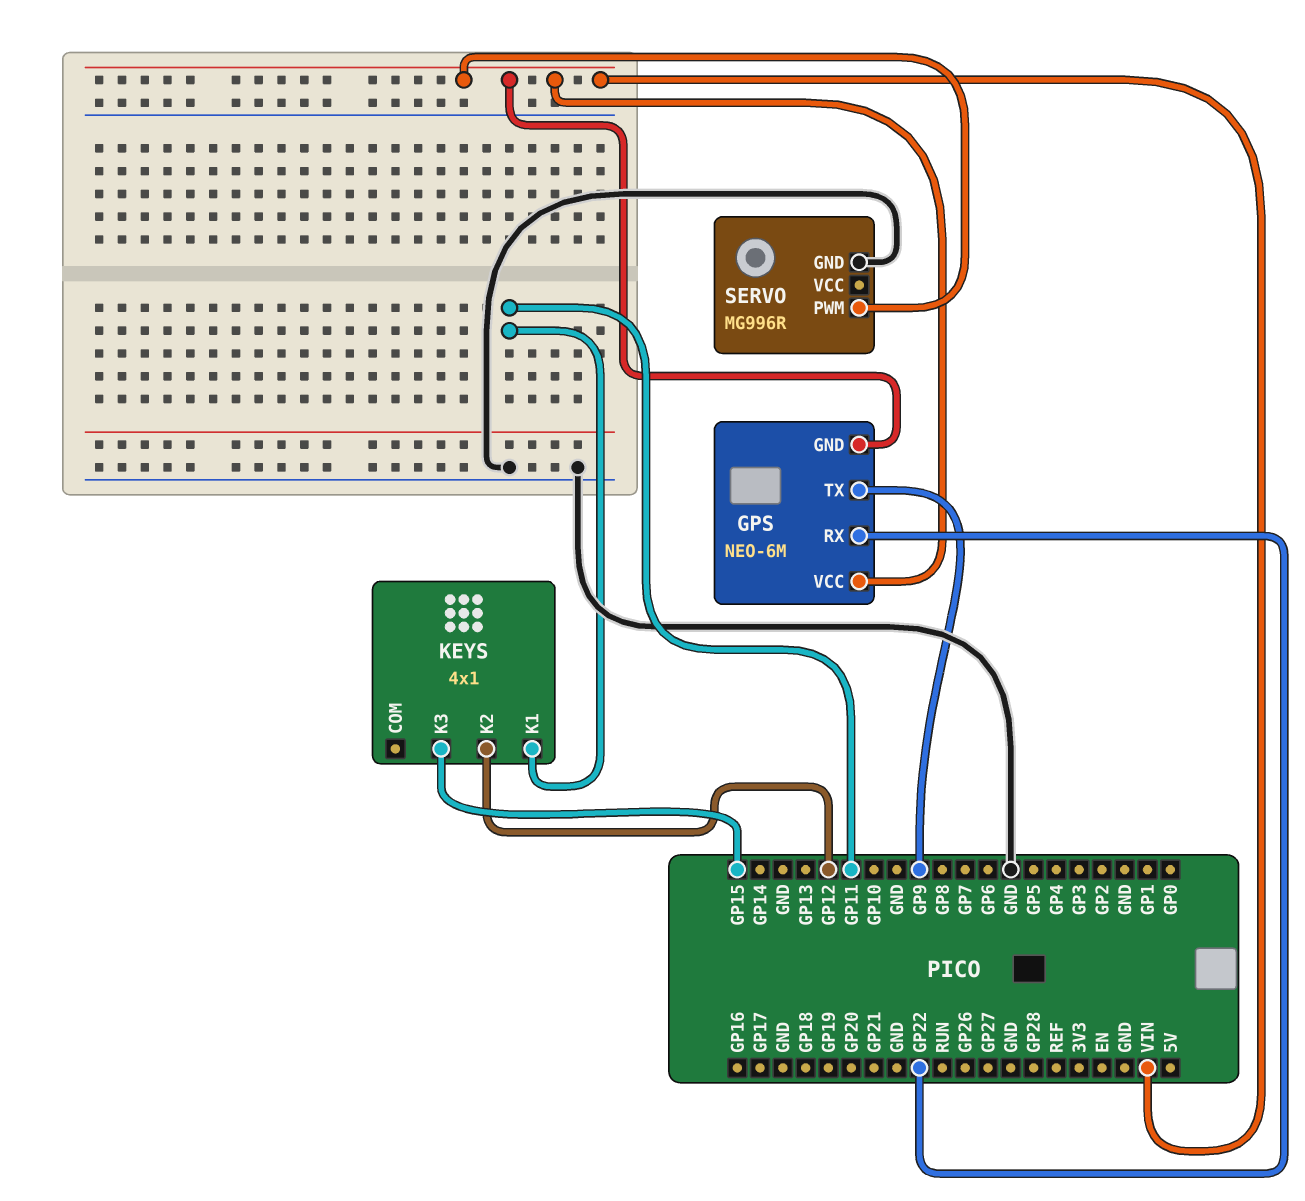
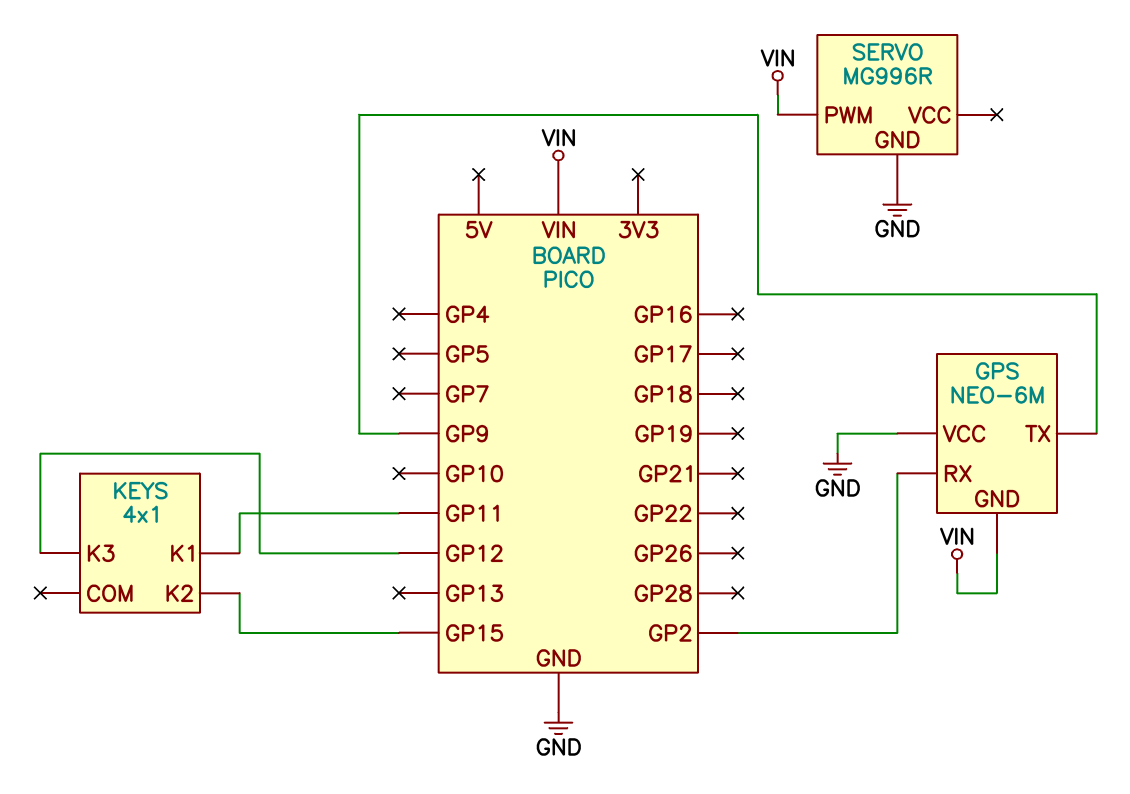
GPS pin RX: GP22 -> GP2
GPS pin VCC: VIN -> GND
KEYS pin K2: GP12 -> GP15
KEYS pin K3: GP15 -> GP12

